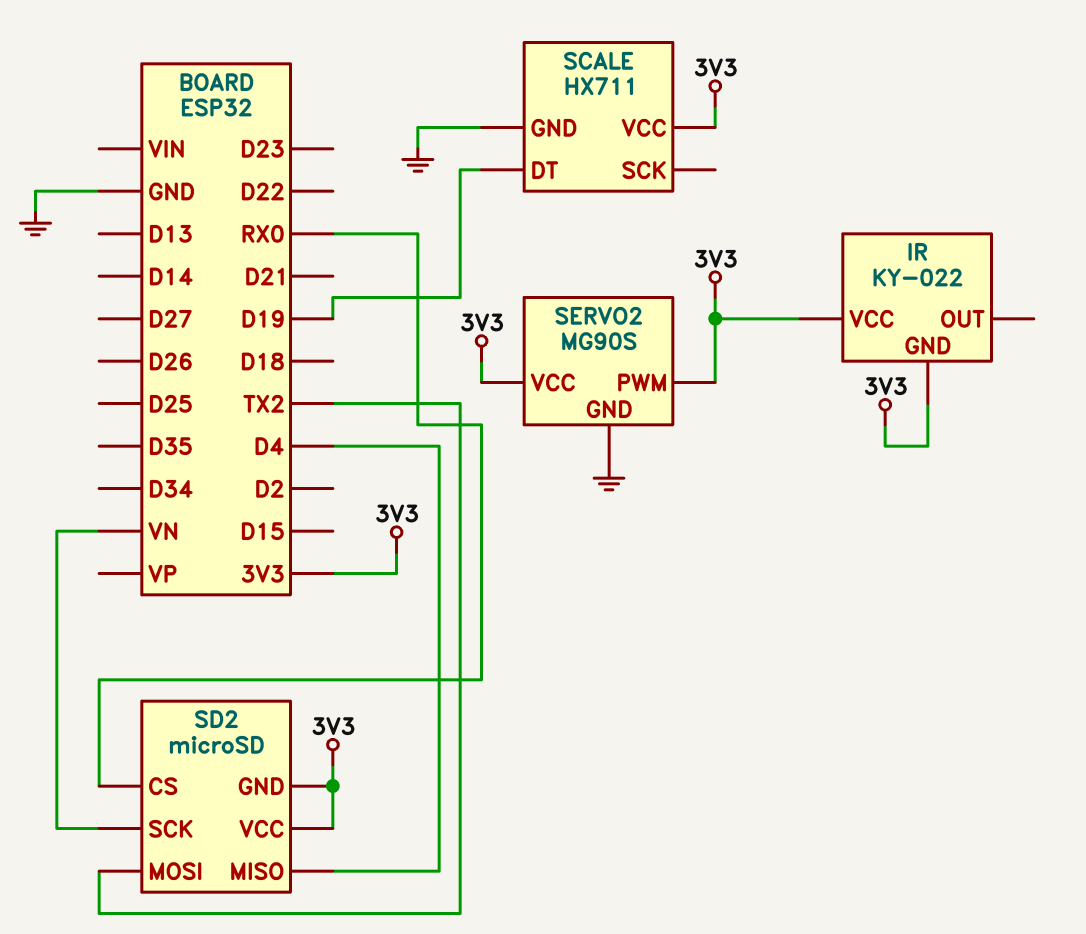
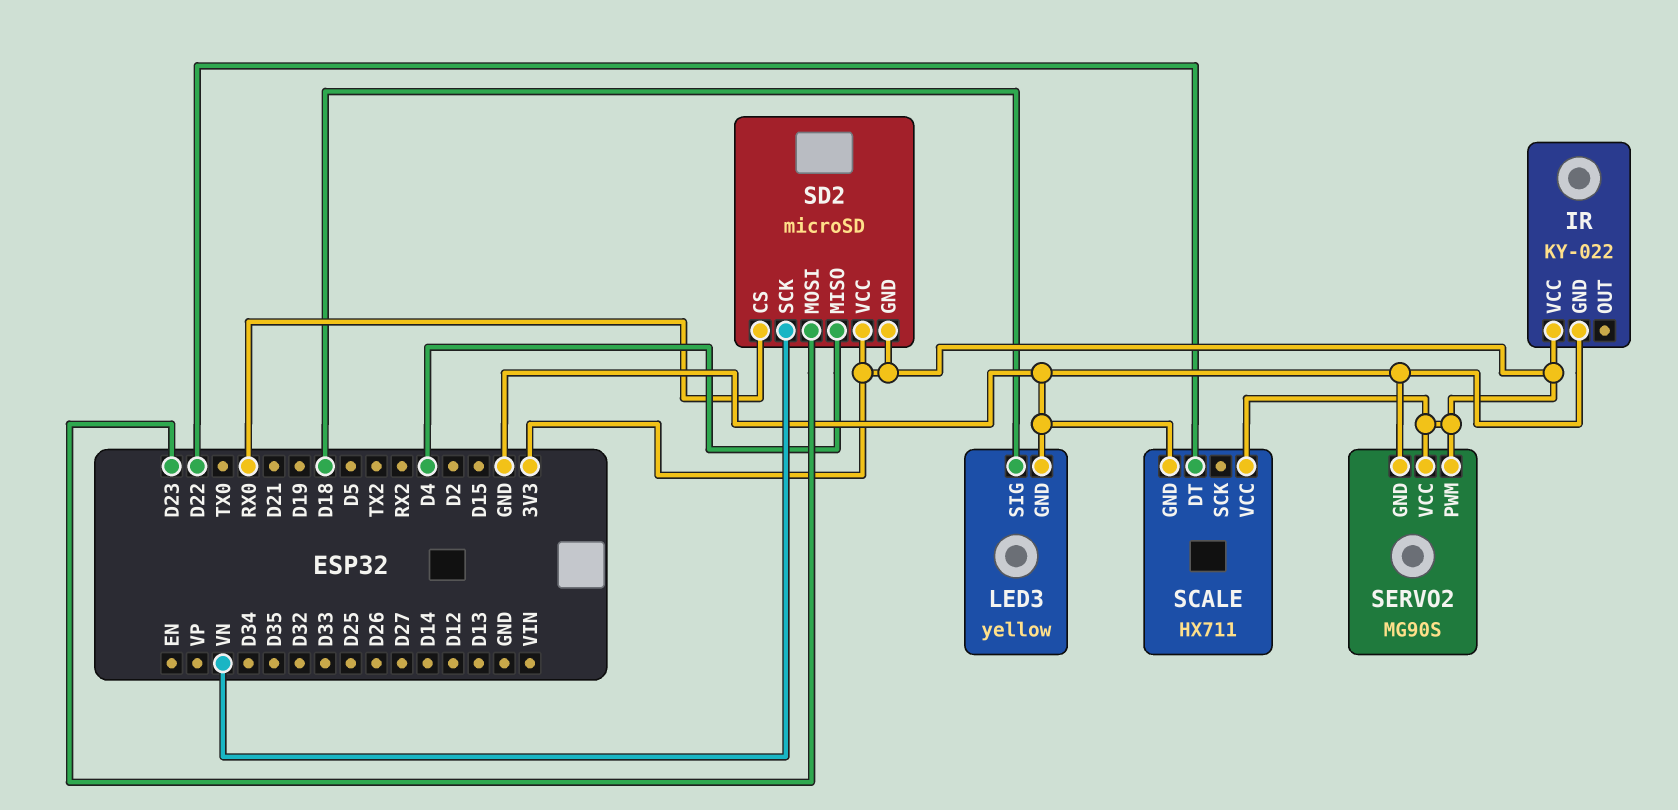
IR pin GND: 3V3 -> GND
LED3: none -> yellow
LED3 pin GND: none -> GND
LED3 pin SIG: none -> D18
SCALE pin DT: D19 -> D22
SD2 pin MOSI: TX2 -> D23

